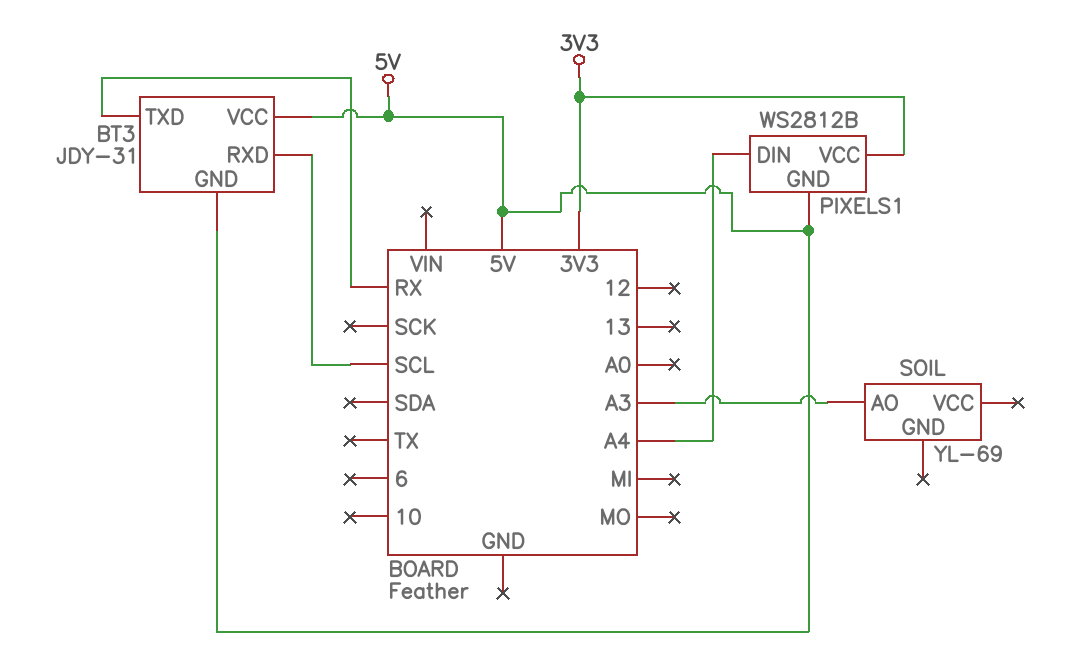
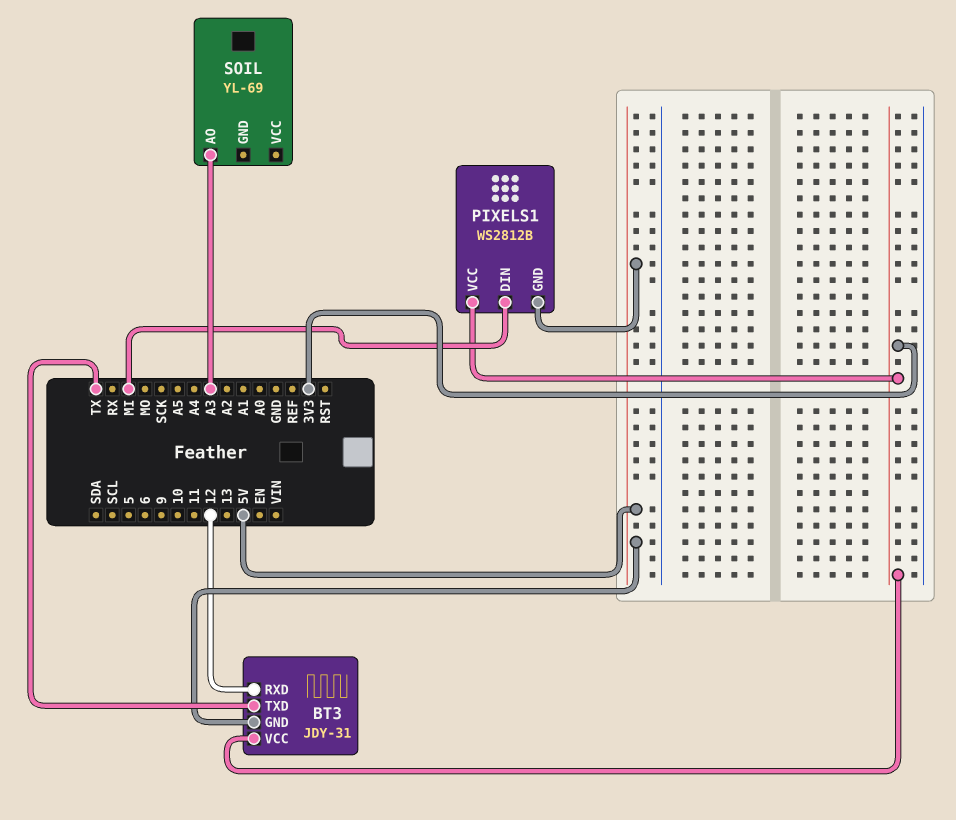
BT3 pin RXD: SCL -> 12
BT3 pin TXD: RX -> TX
BT3 pin VCC: 5V -> 3V3
PIXELS1 pin DIN: A4 -> MI

